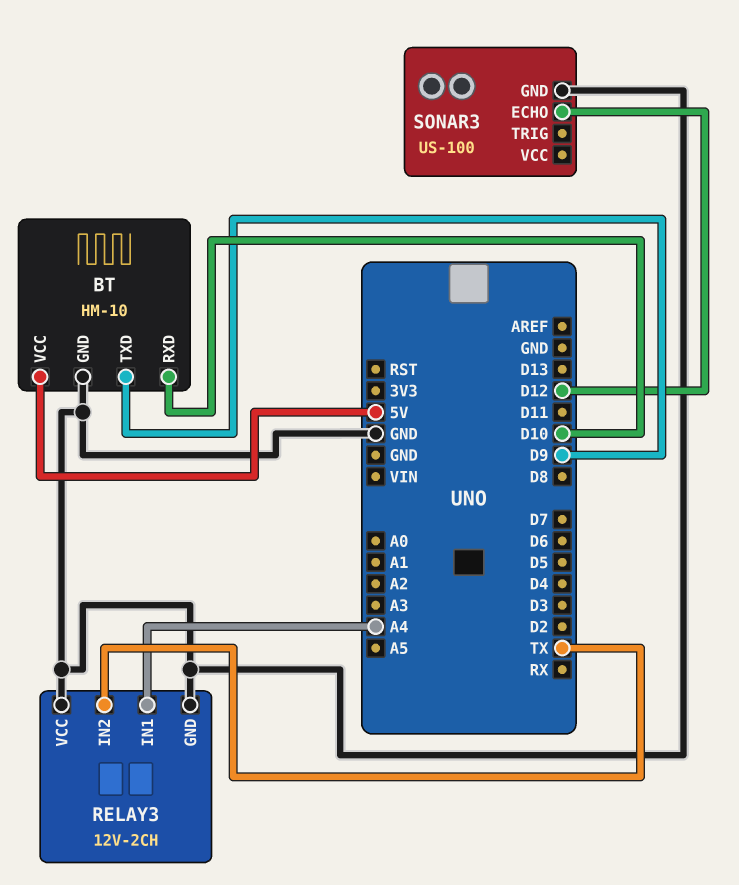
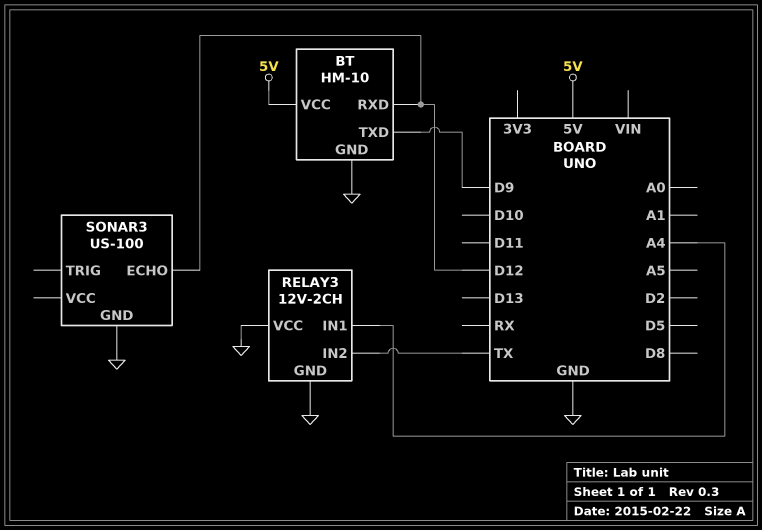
BT pin RXD: D10 -> D12

